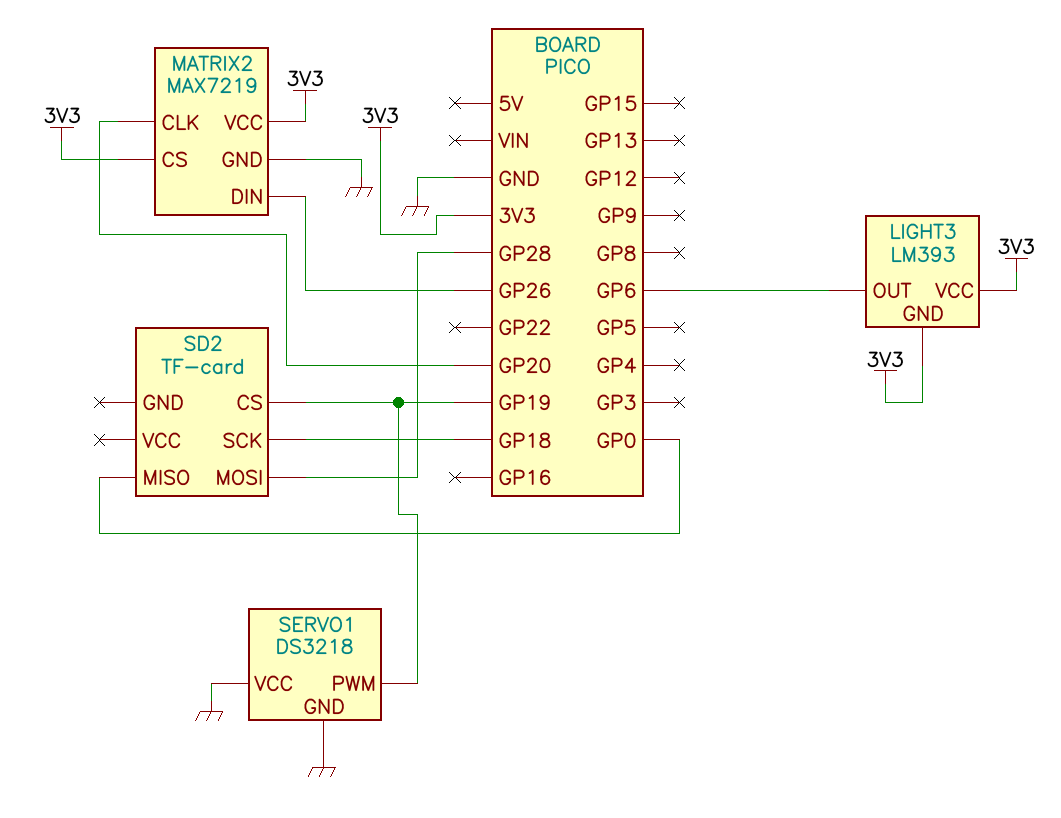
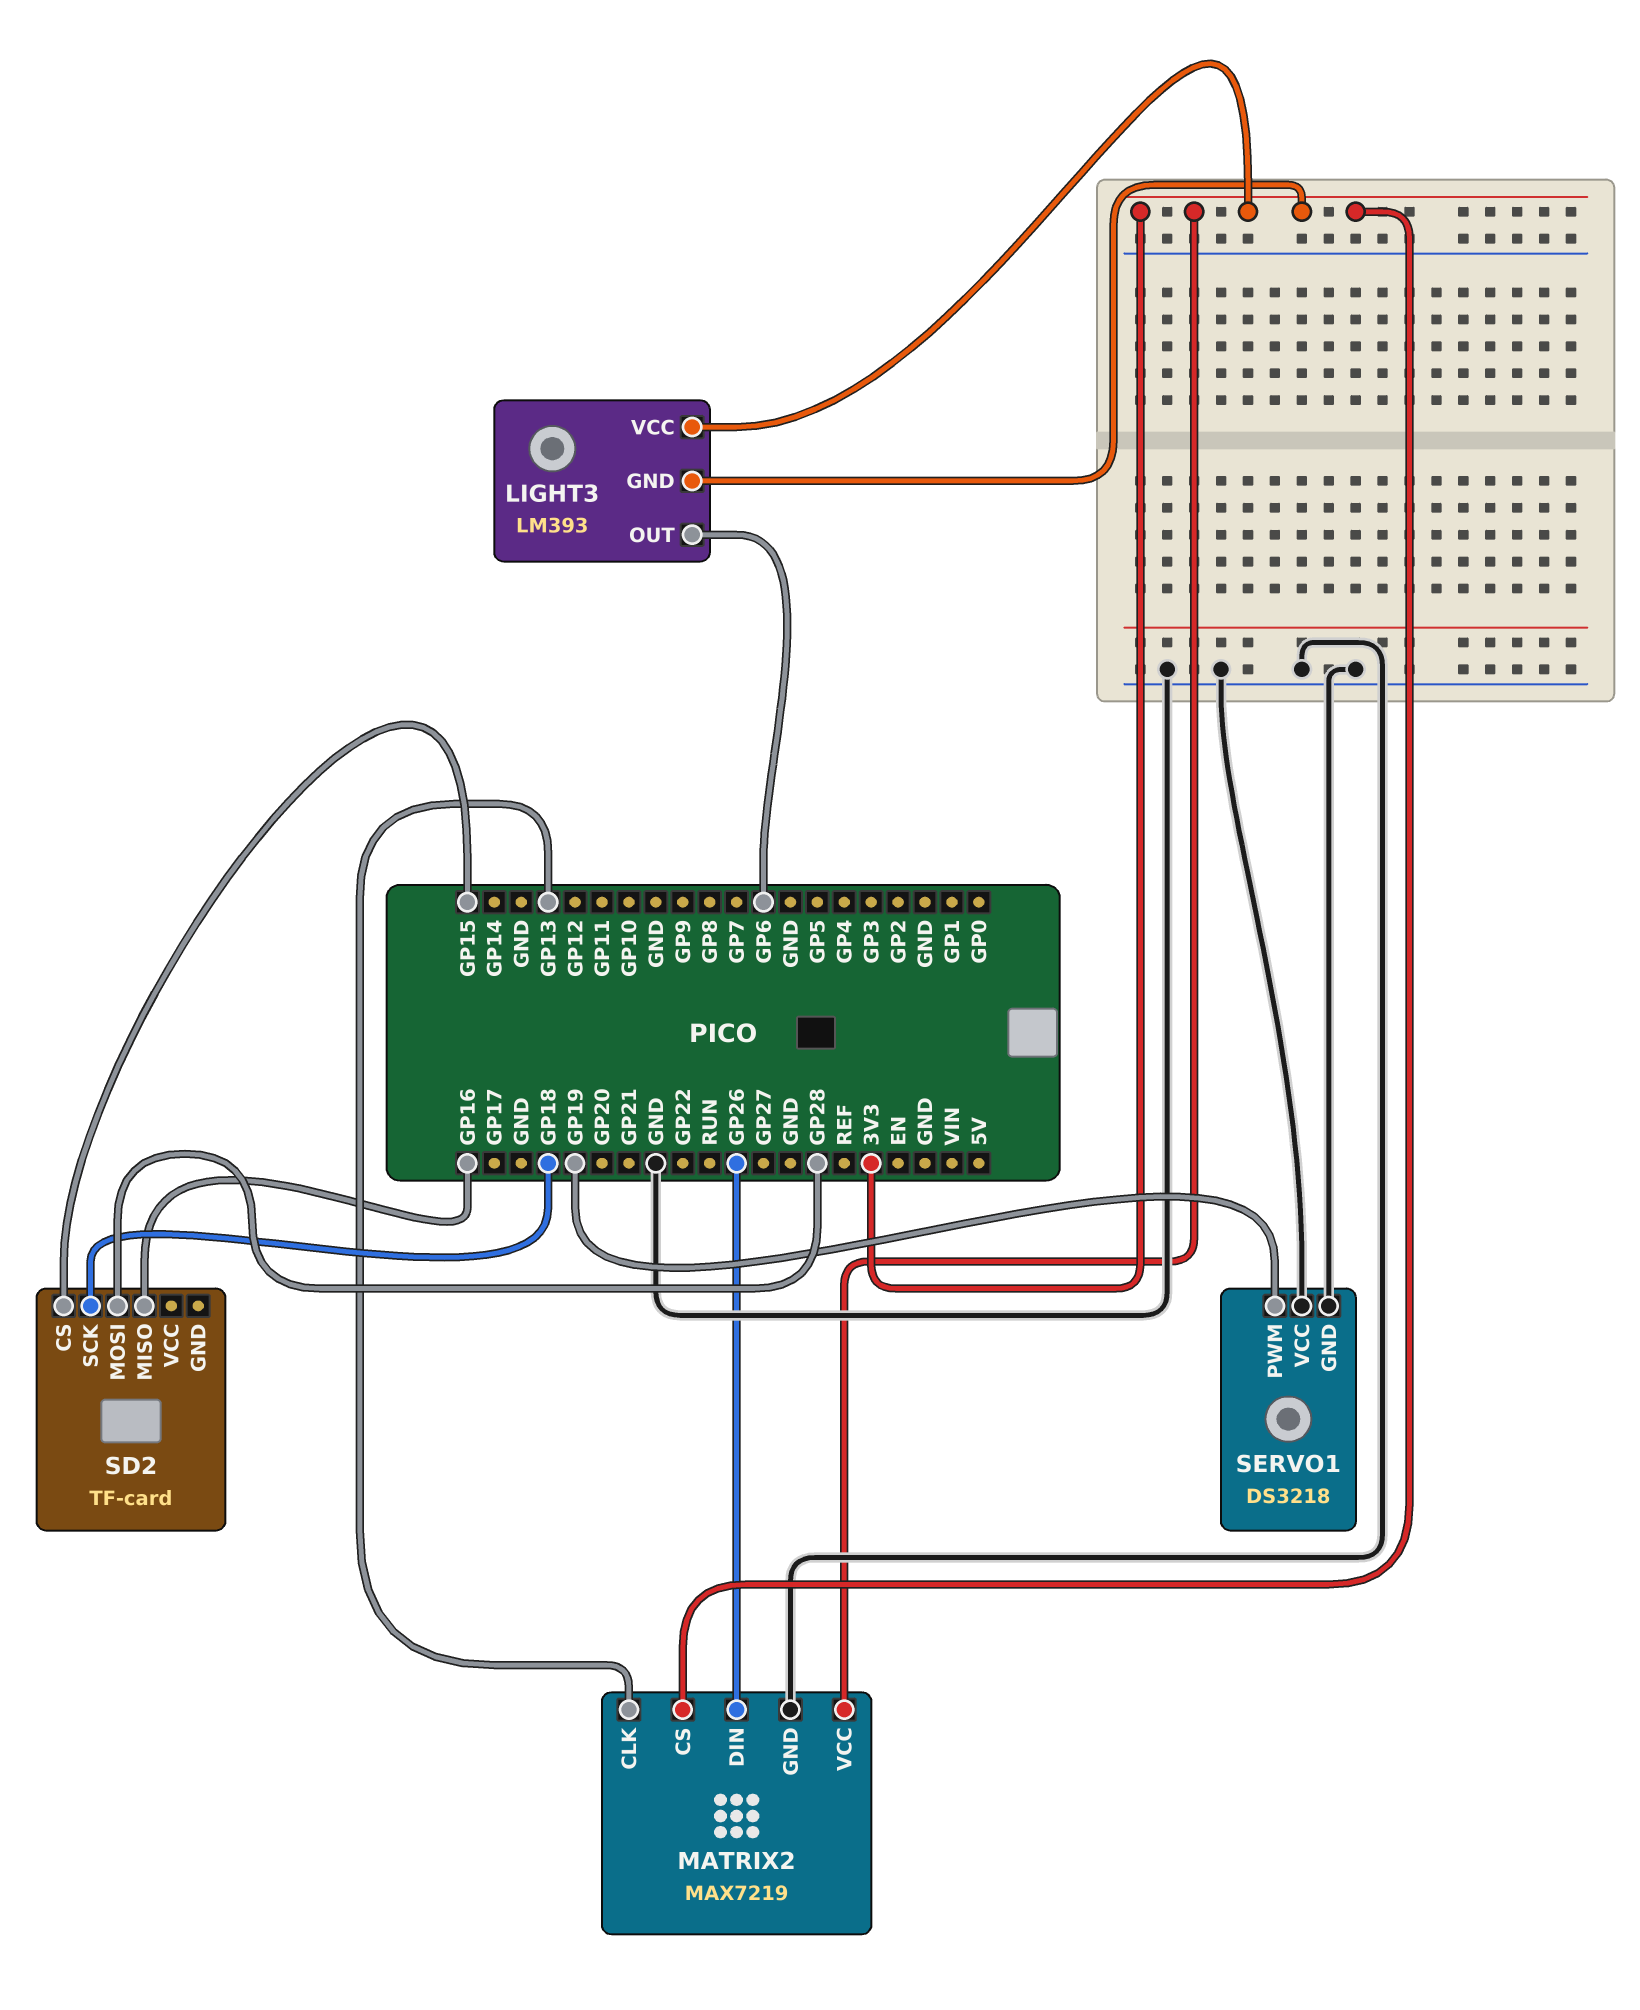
MATRIX2 pin CLK: GP20 -> GP13
SD2 pin CS: GP19 -> GP15
SD2 pin MISO: GP0 -> GP16

